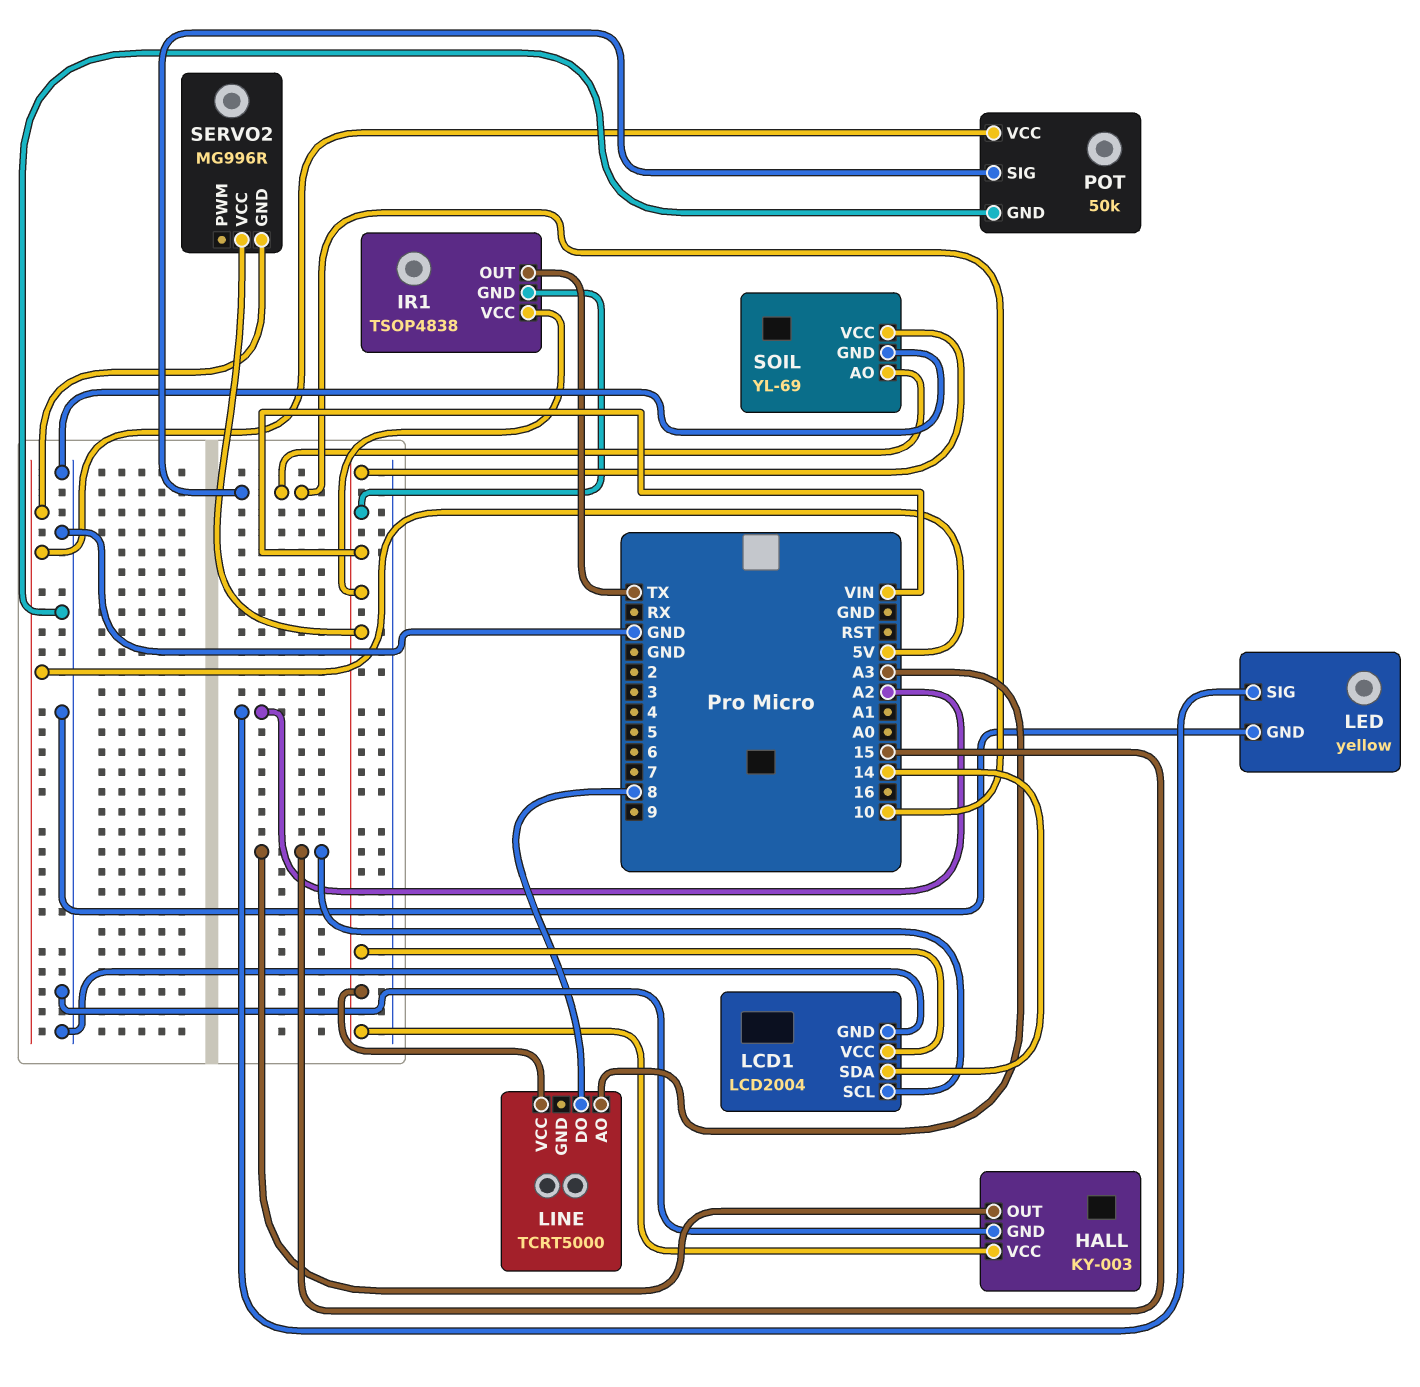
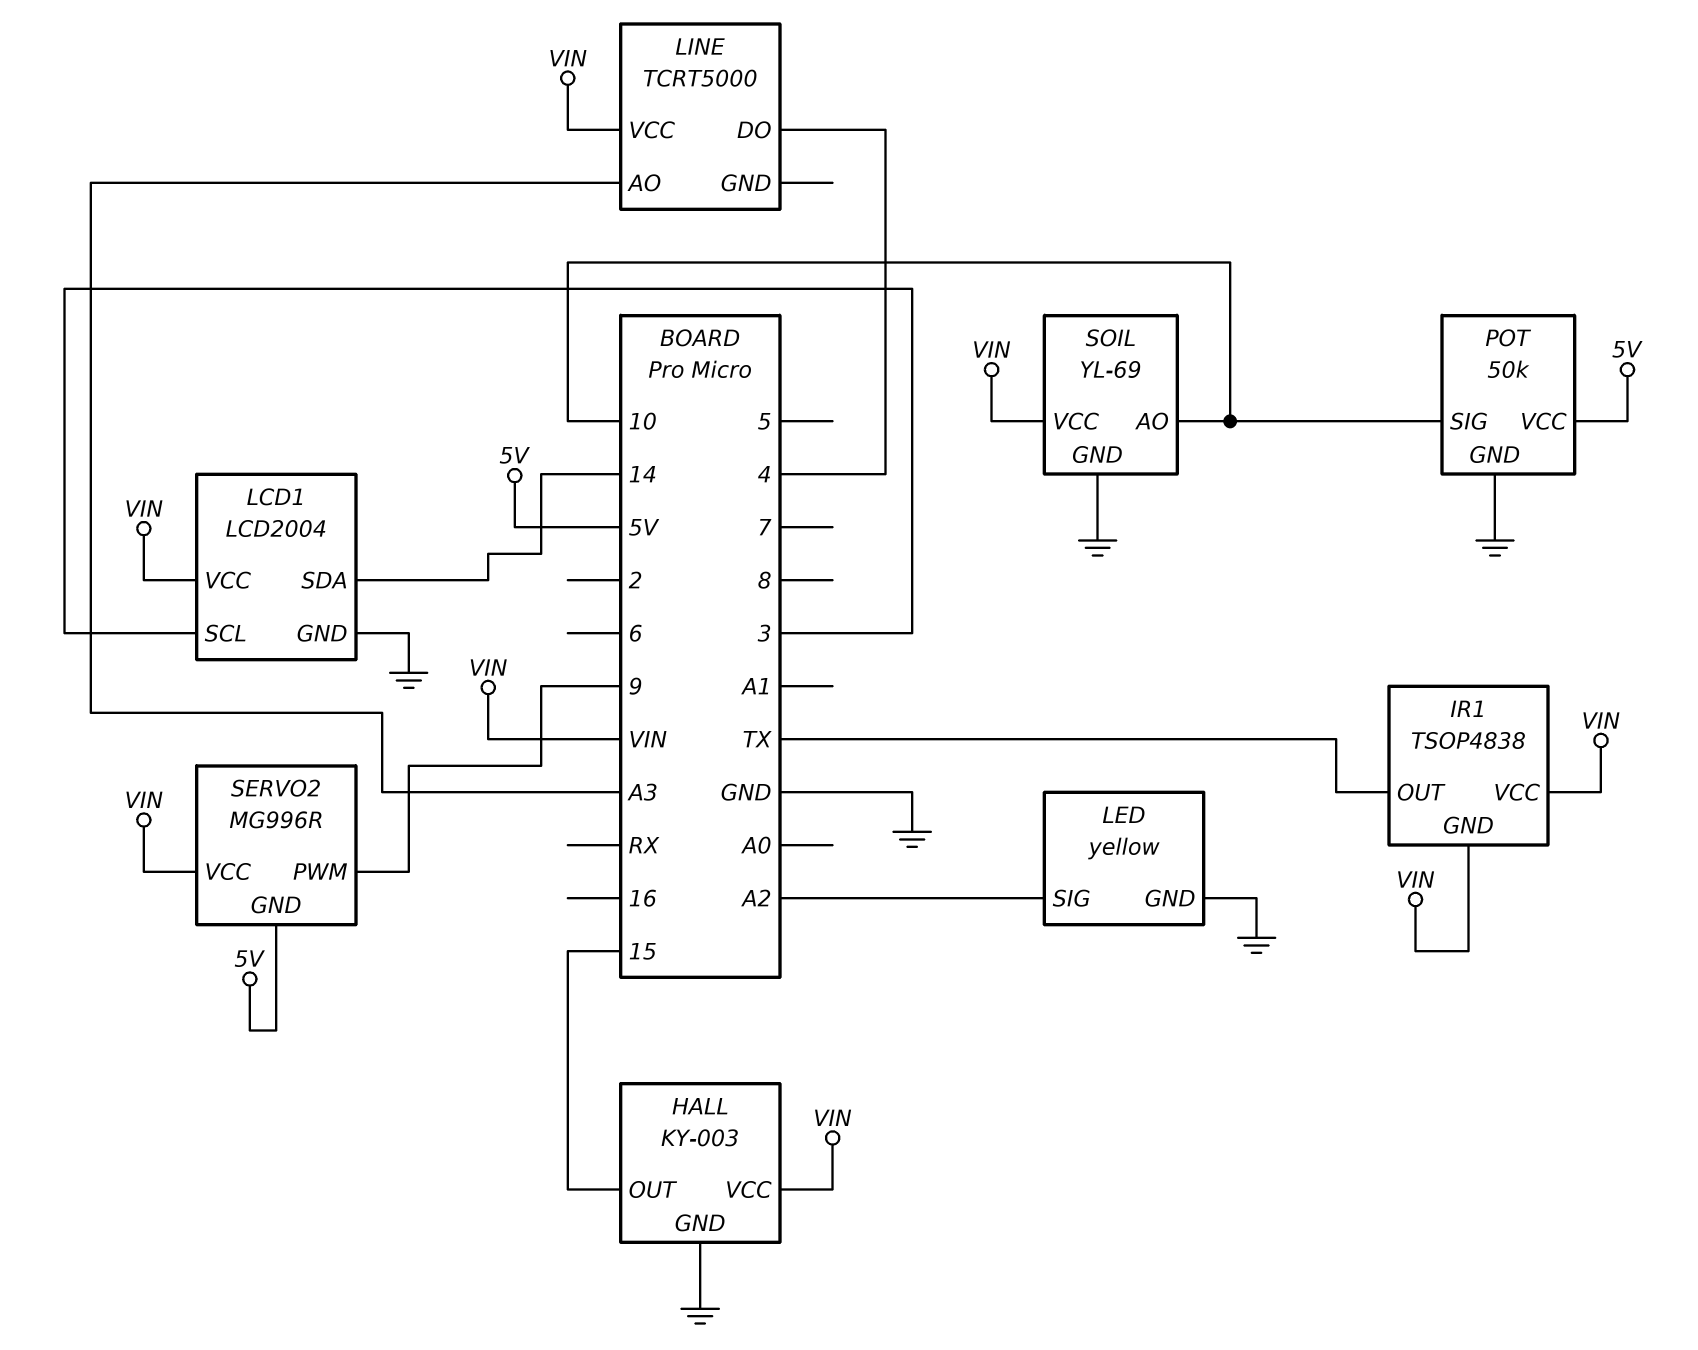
LCD1 pin SCL: 15 -> 3
LINE pin DO: 8 -> 4
SERVO2 pin PWM: none -> 9

